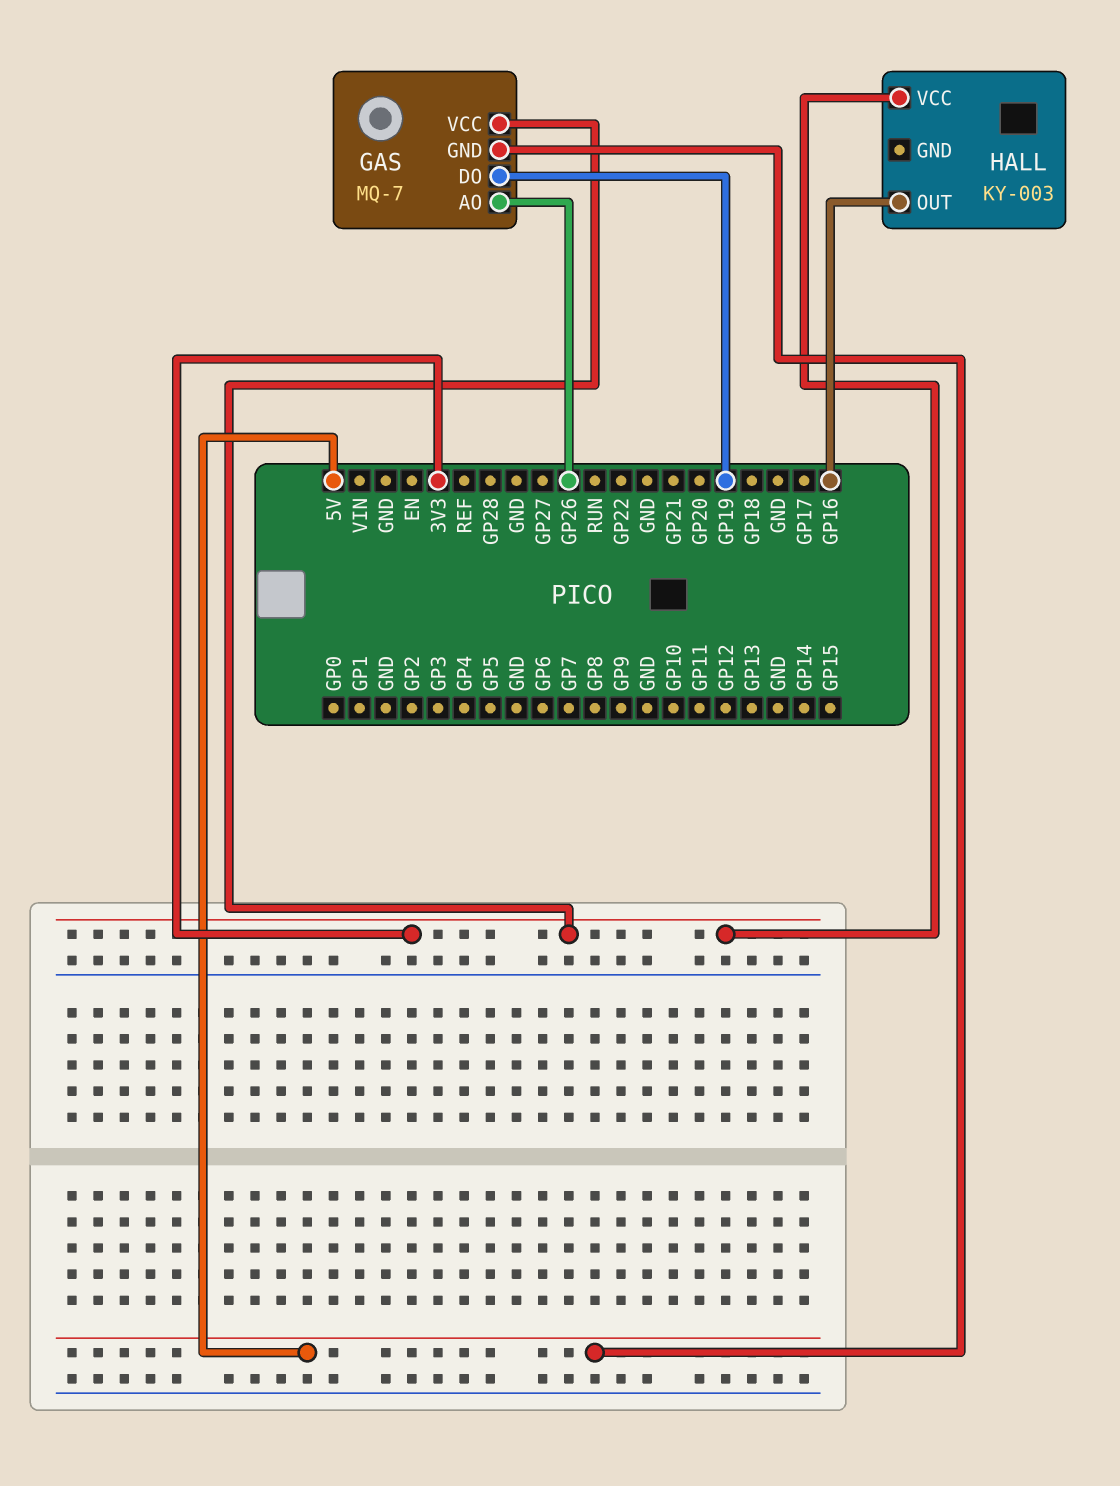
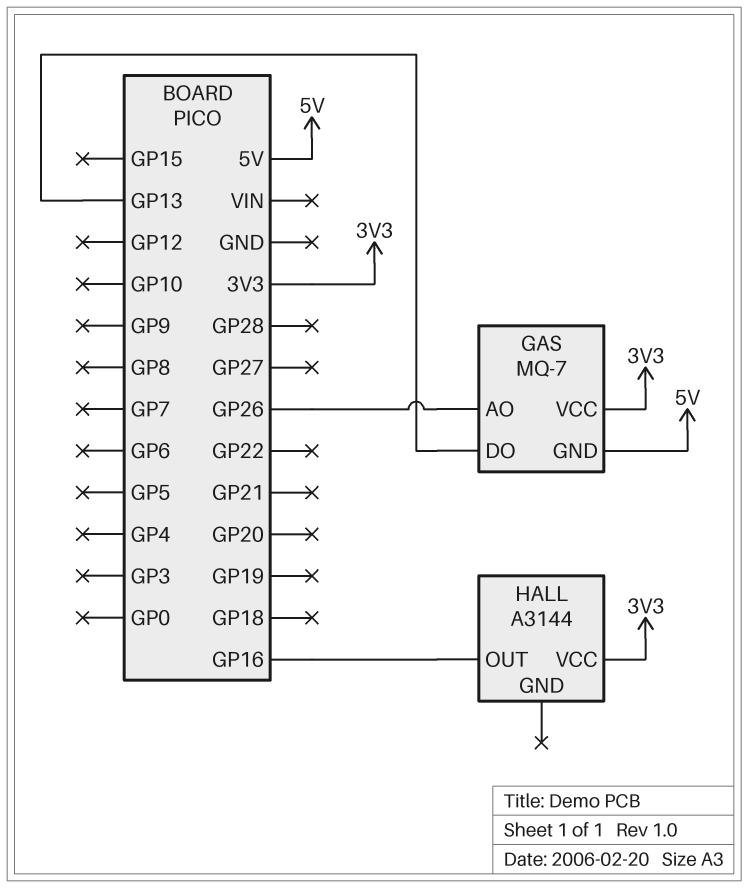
GAS pin DO: GP19 -> GP13
HALL: KY-003 -> A3144

